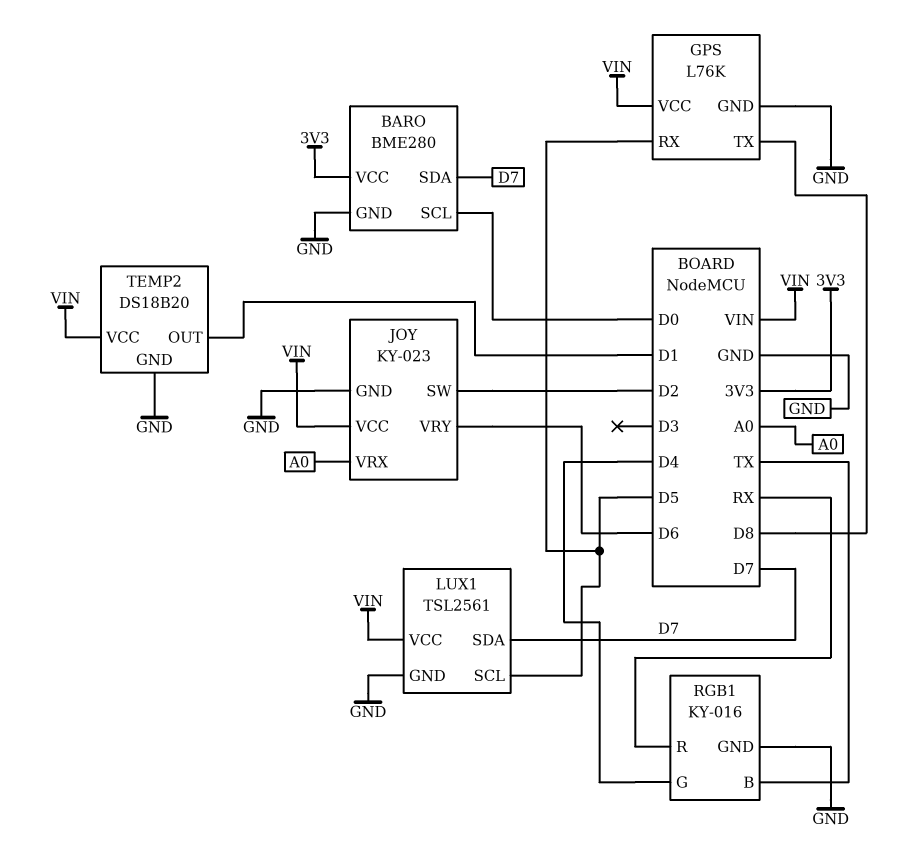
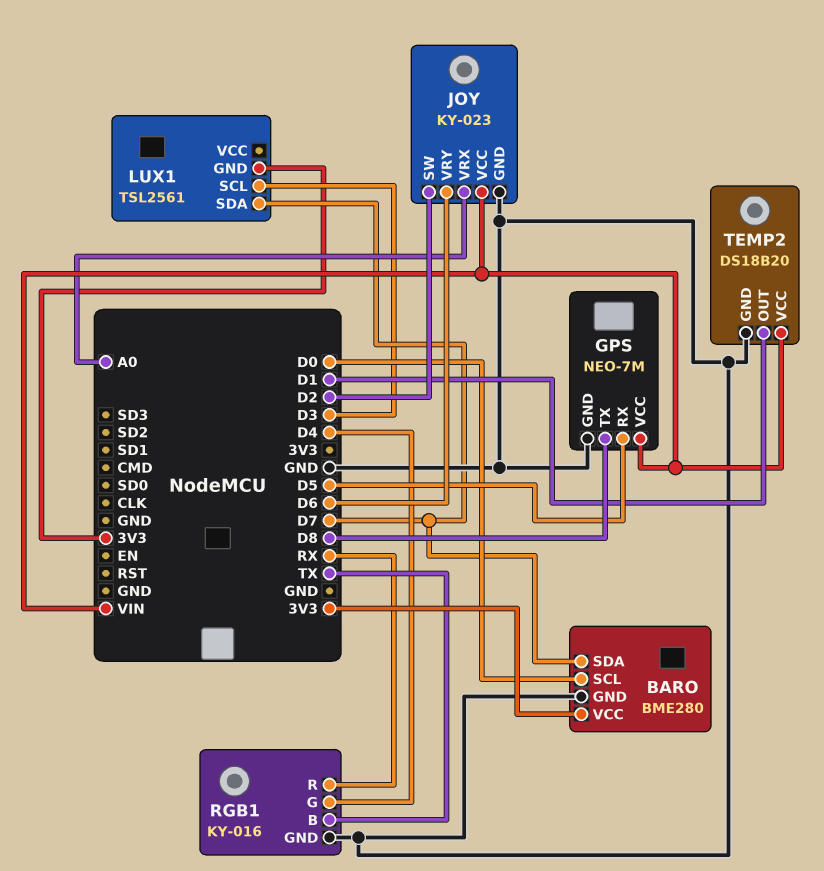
GPS: L76K -> NEO-7M
LUX1 pin GND: GND -> 3V3
LUX1 pin SCL: D5 -> D3
LUX1 pin VCC: VIN -> none

